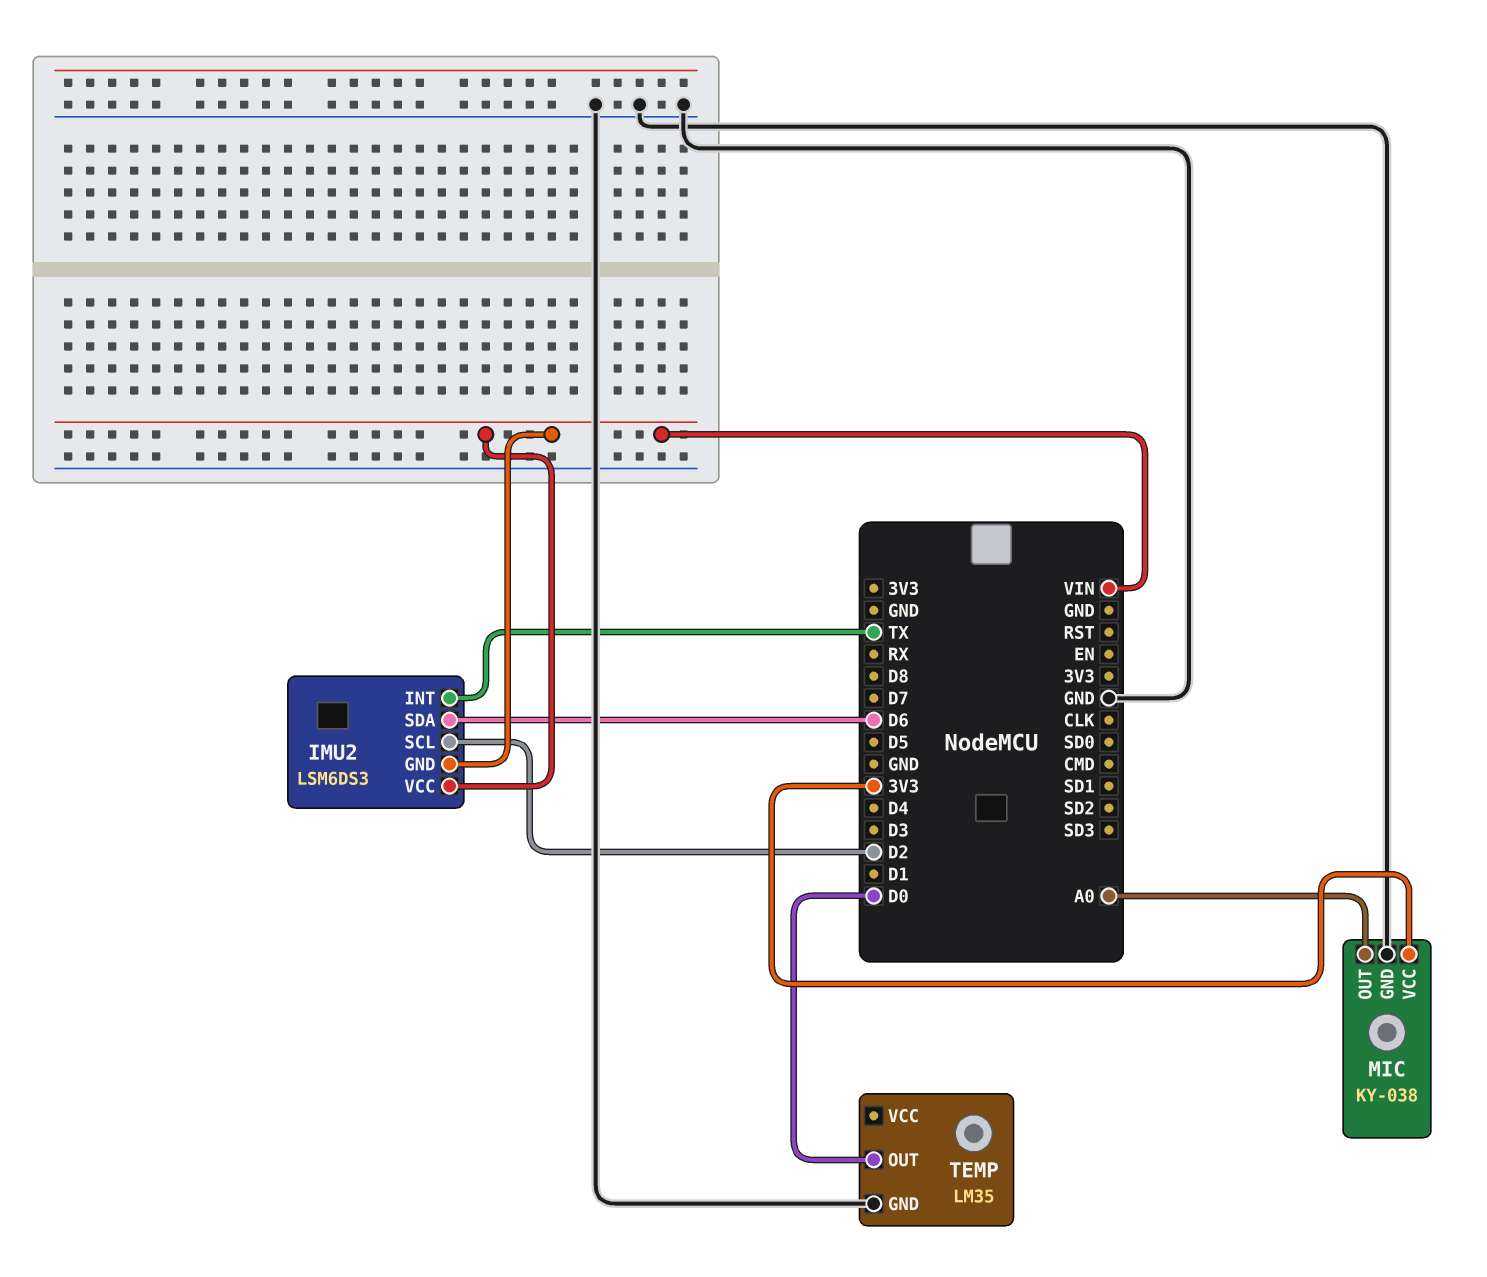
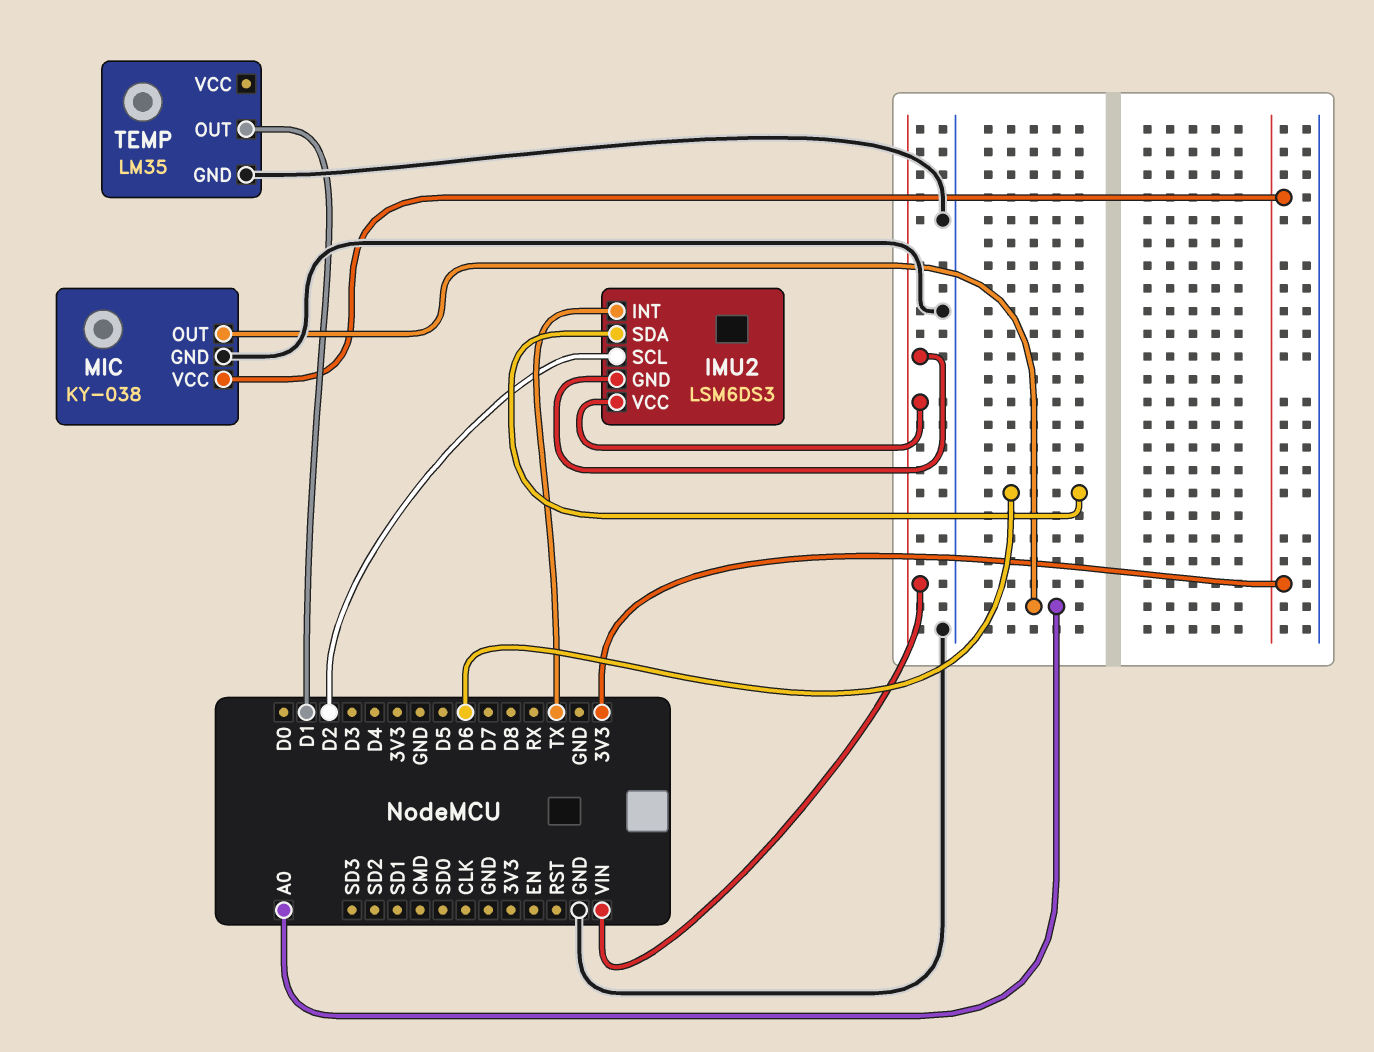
TEMP pin OUT: D0 -> D1

